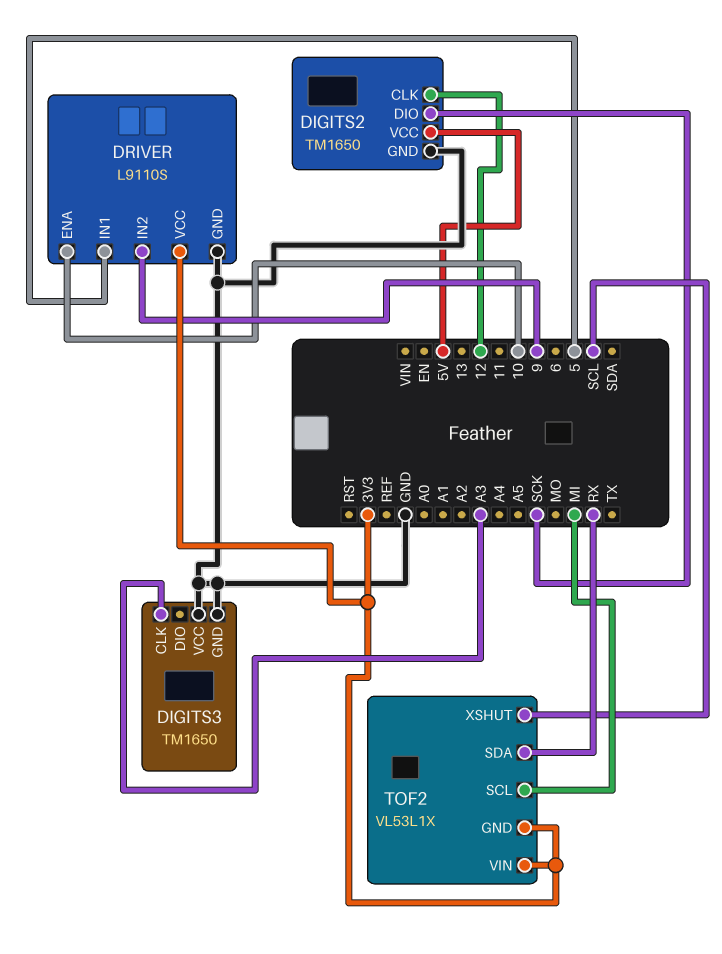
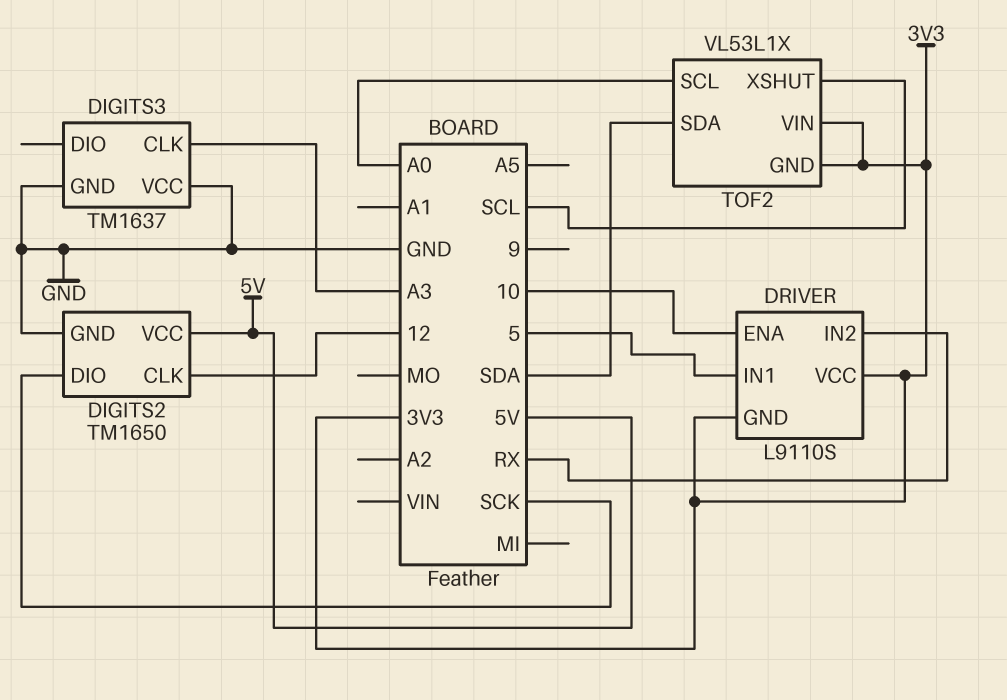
DIGITS3: TM1650 -> TM1637
DRIVER pin GND: GND -> 3V3
DRIVER pin IN2: 9 -> RX
TOF2 pin SCL: MI -> A0
TOF2 pin SDA: RX -> SDA

